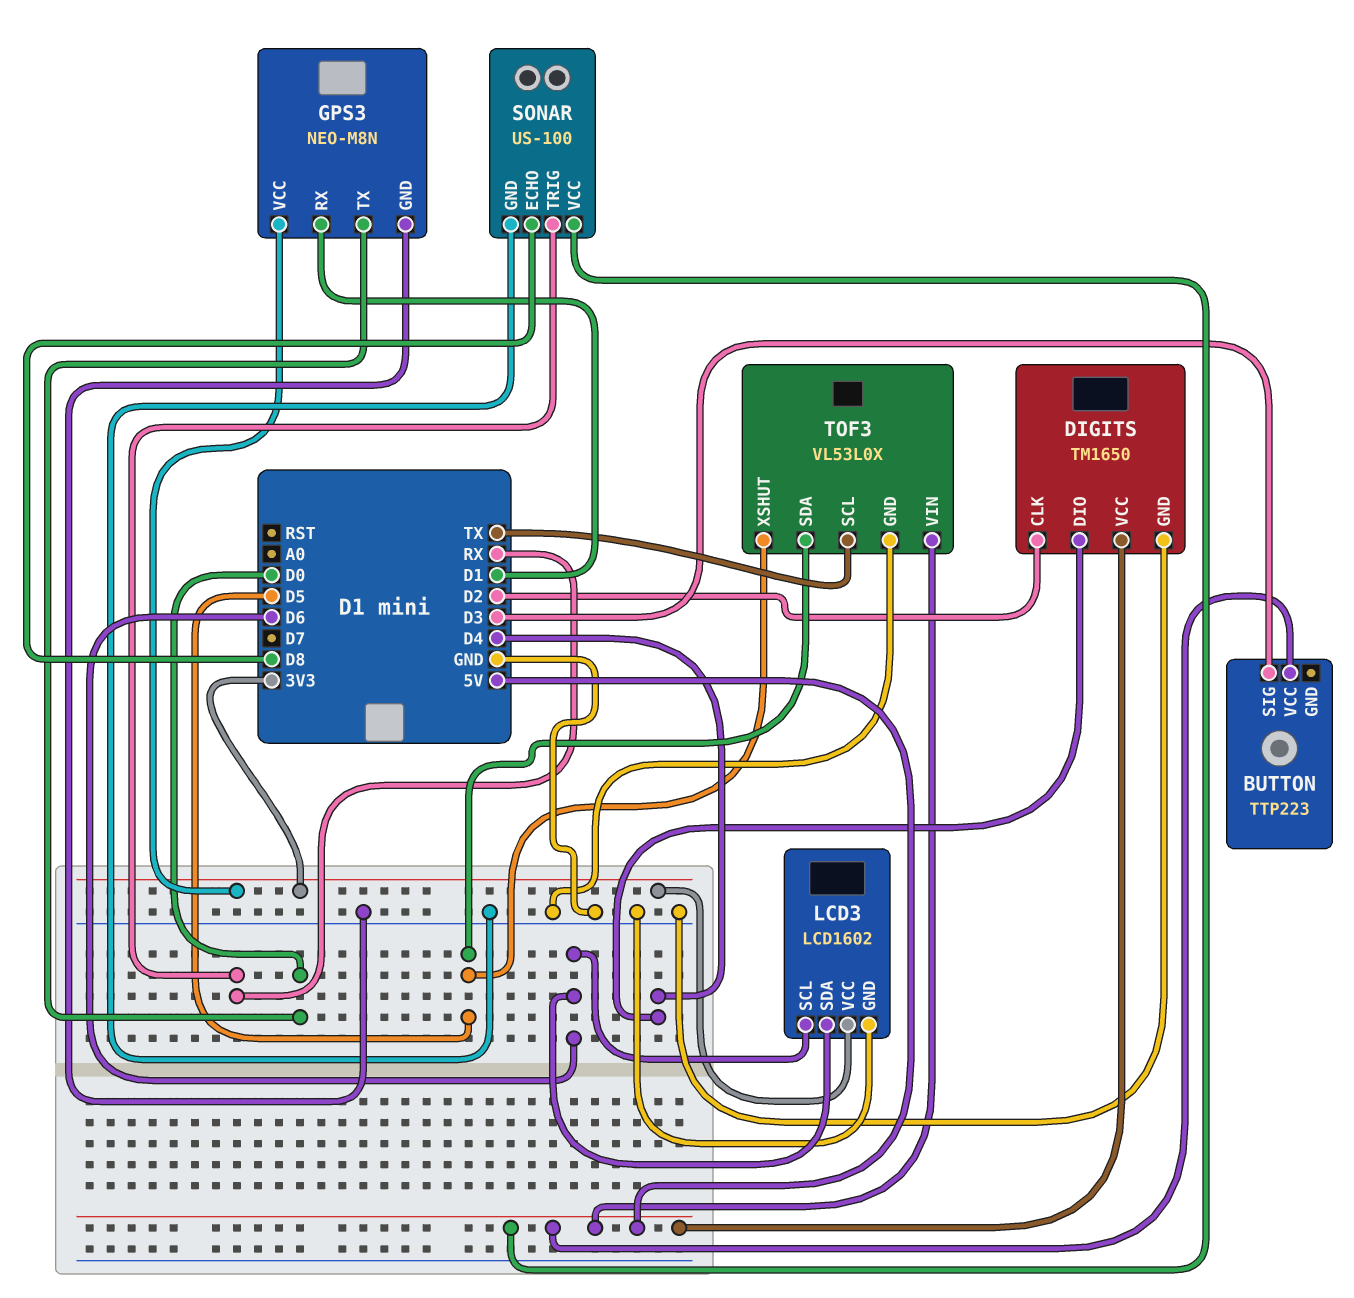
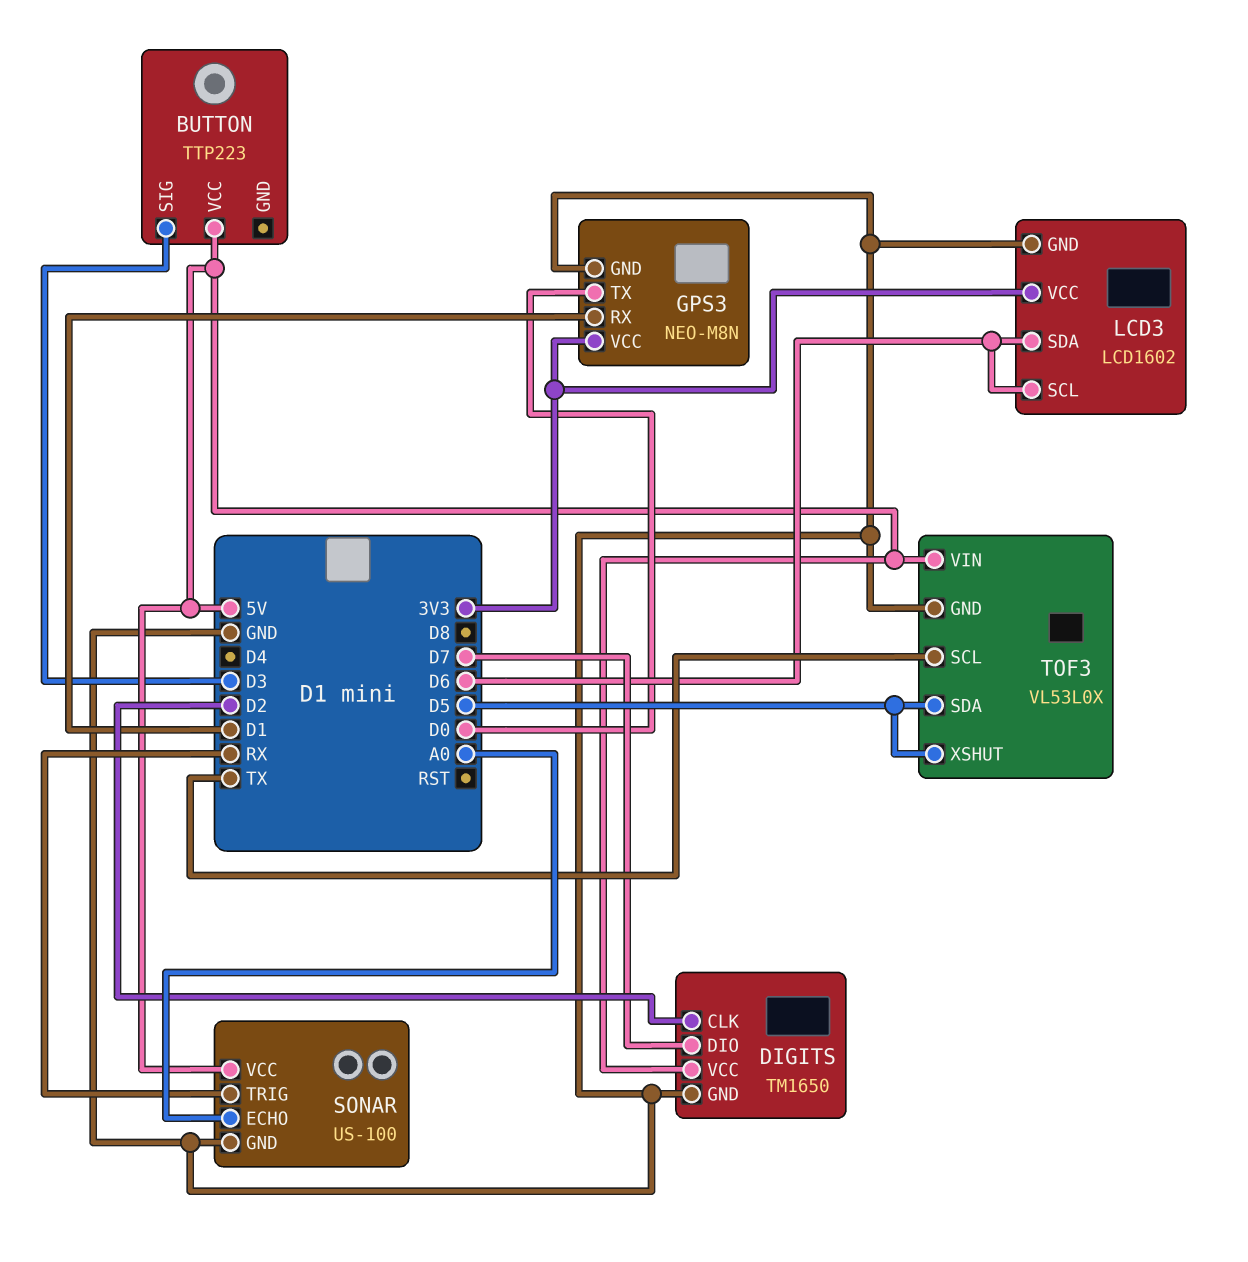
DIGITS pin DIO: D4 -> D7
SONAR pin ECHO: D8 -> A0

